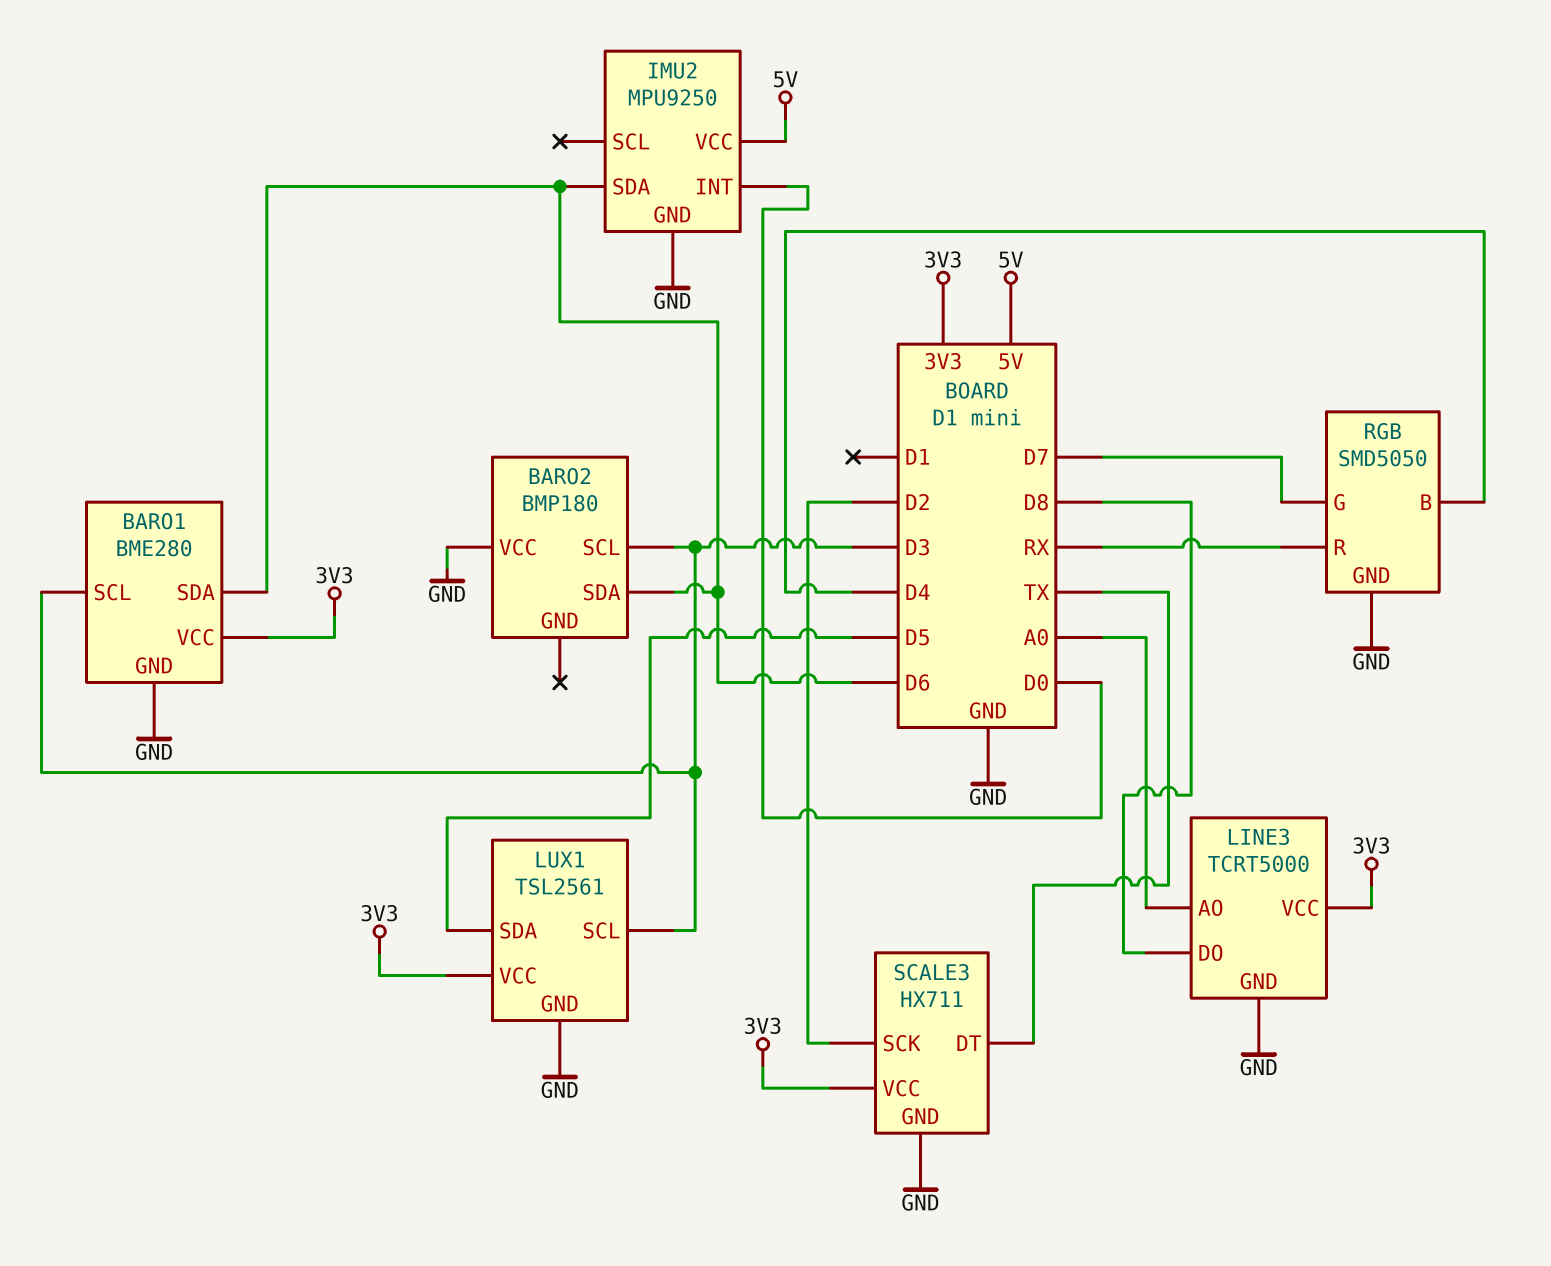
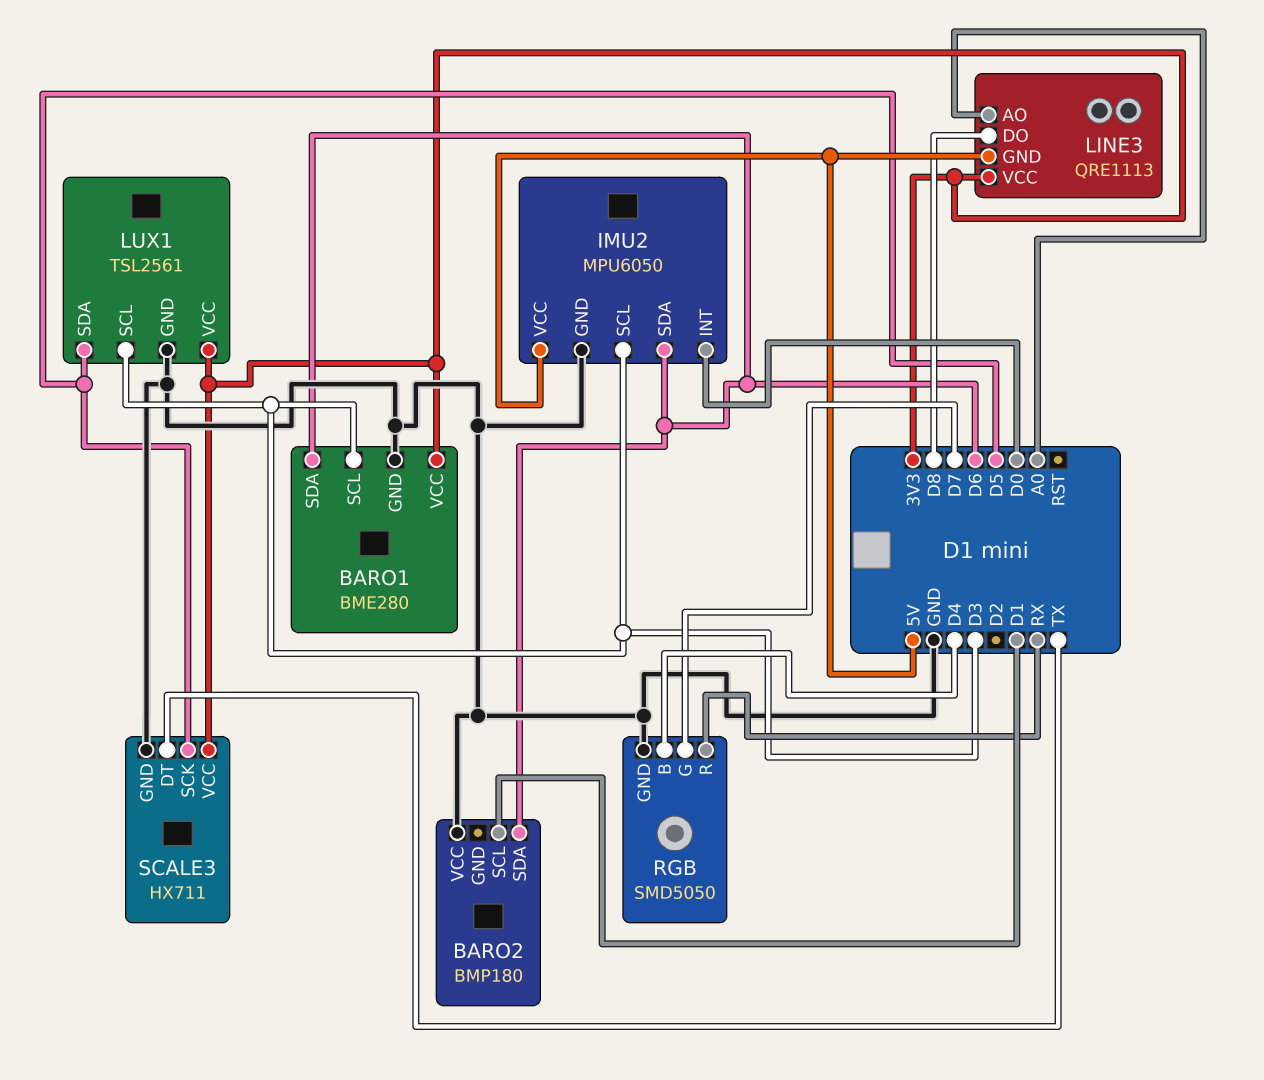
BARO2 pin SCL: D3 -> D1
IMU2: MPU9250 -> MPU6050
IMU2 pin SCL: none -> D3
LINE3: TCRT5000 -> QRE1113
LINE3 pin GND: GND -> 5V
SCALE3 pin SCK: D2 -> D5

